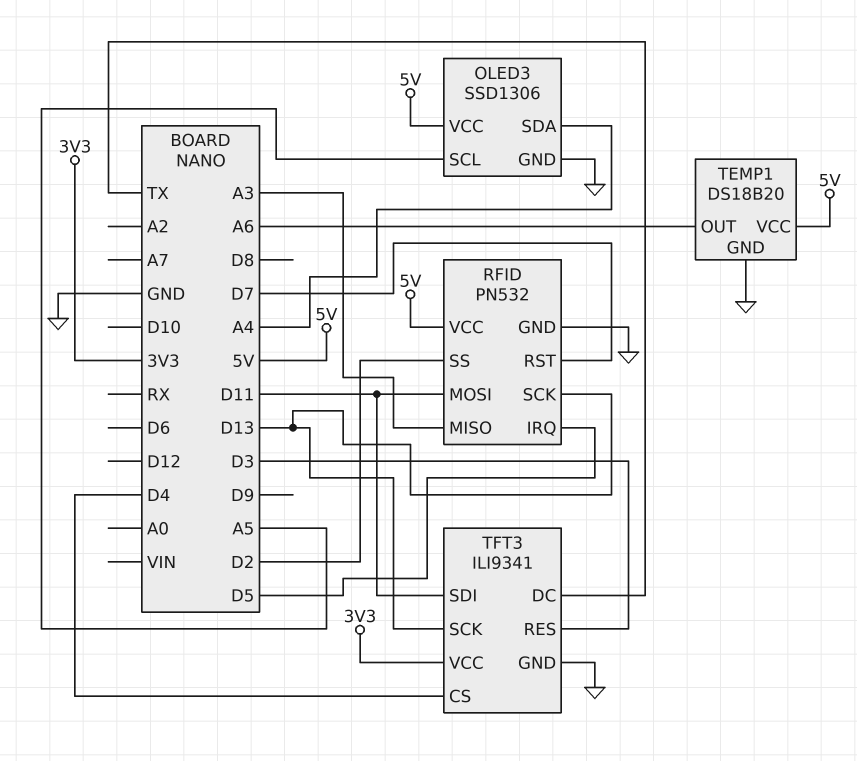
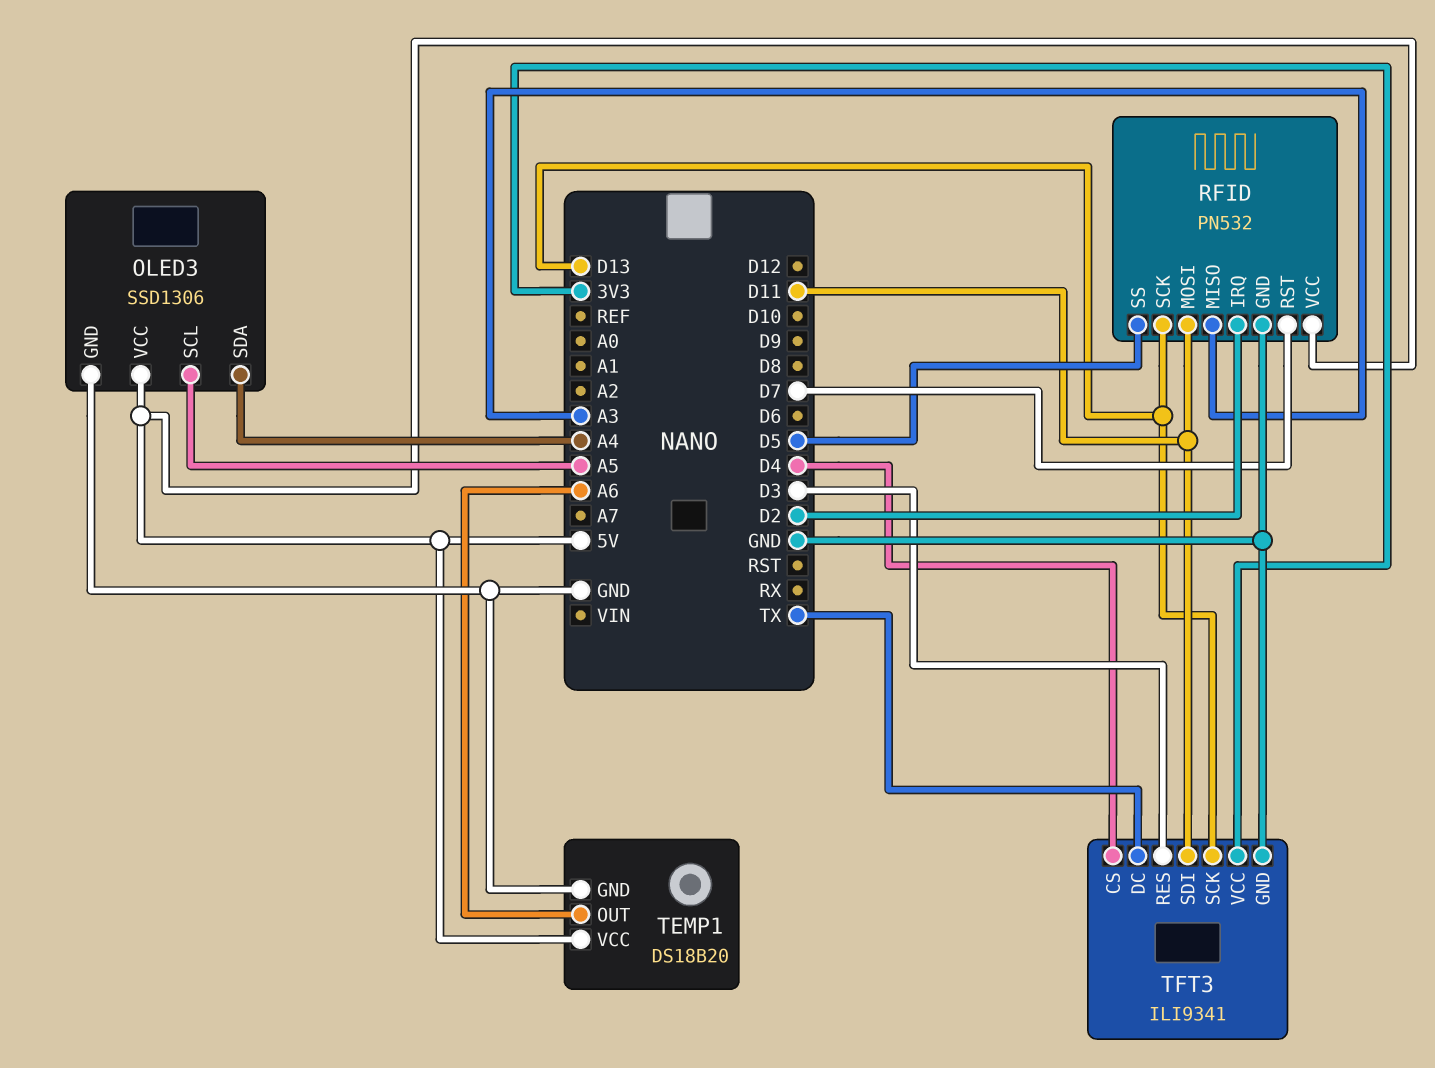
RFID pin IRQ: D5 -> D2
RFID pin SS: D2 -> D5

